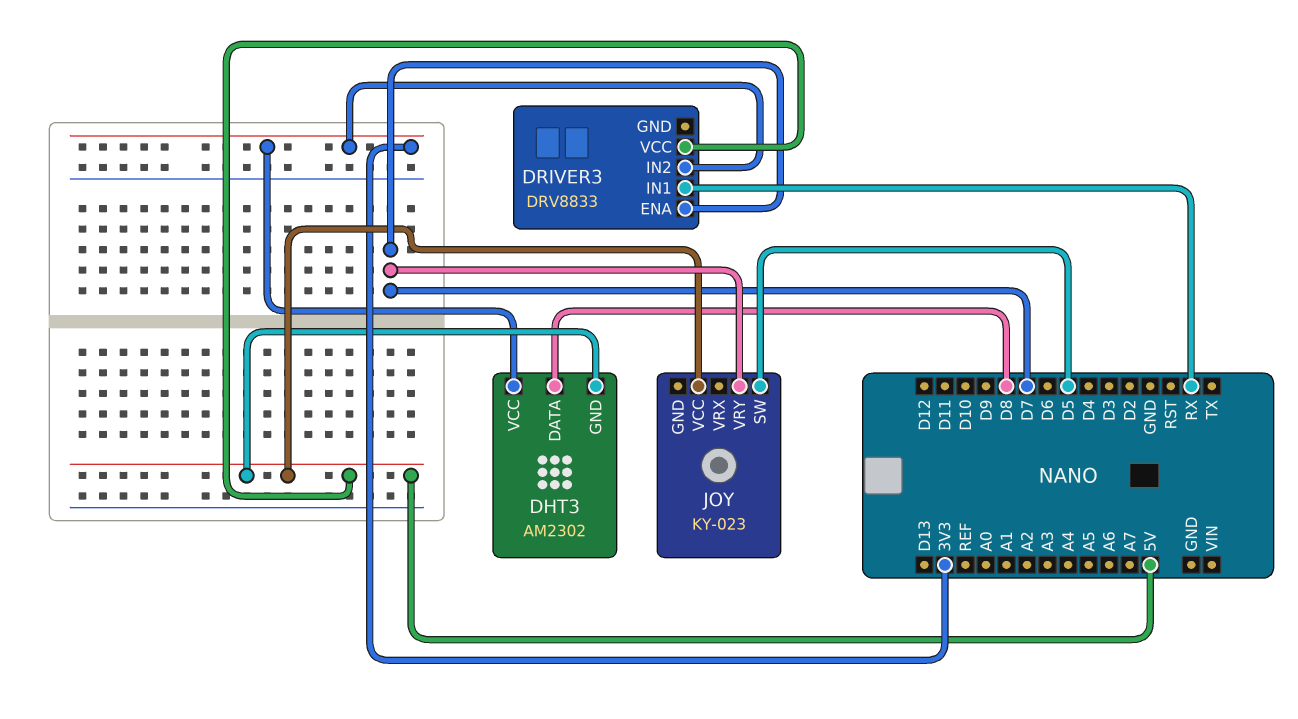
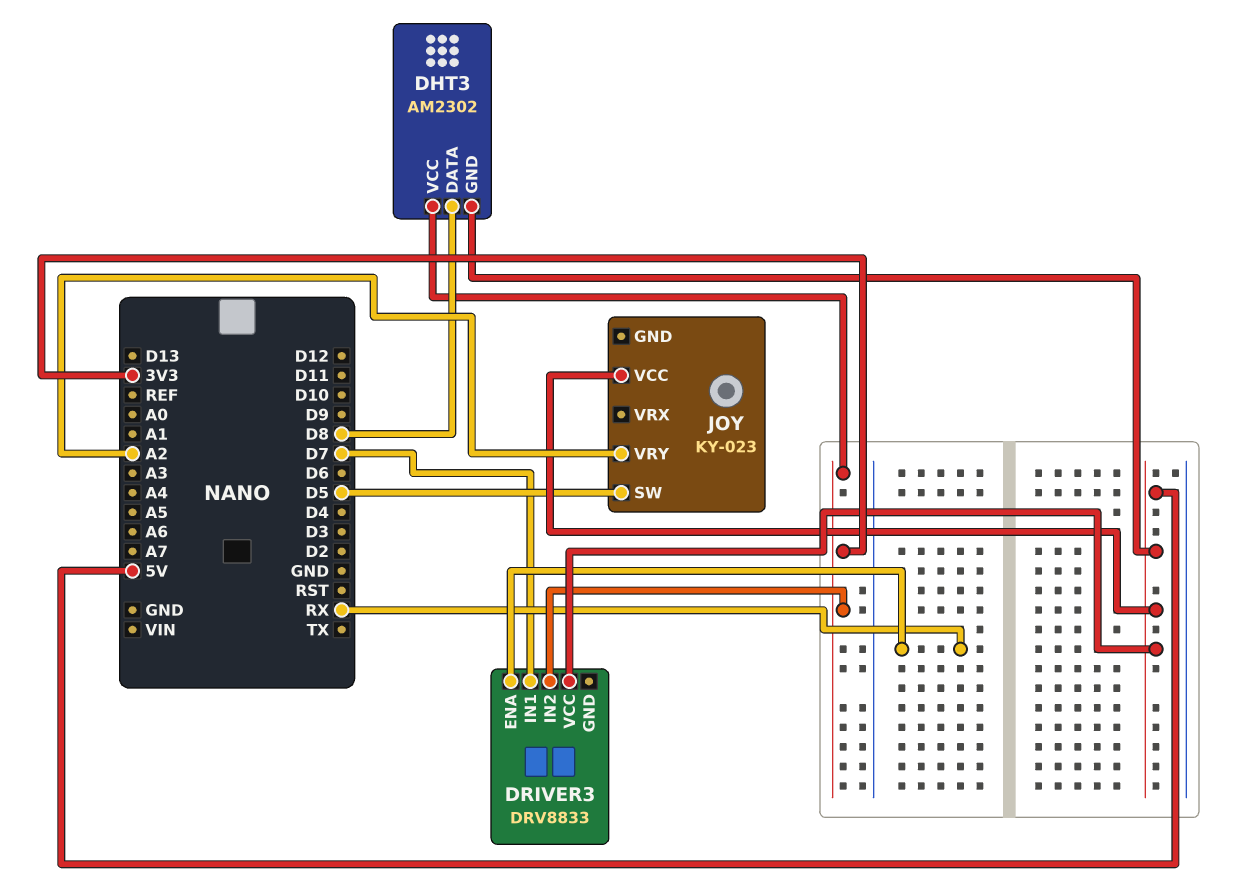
DRIVER3 pin ENA: D7 -> RX
DRIVER3 pin IN1: RX -> D7
JOY pin VRY: D7 -> A2

